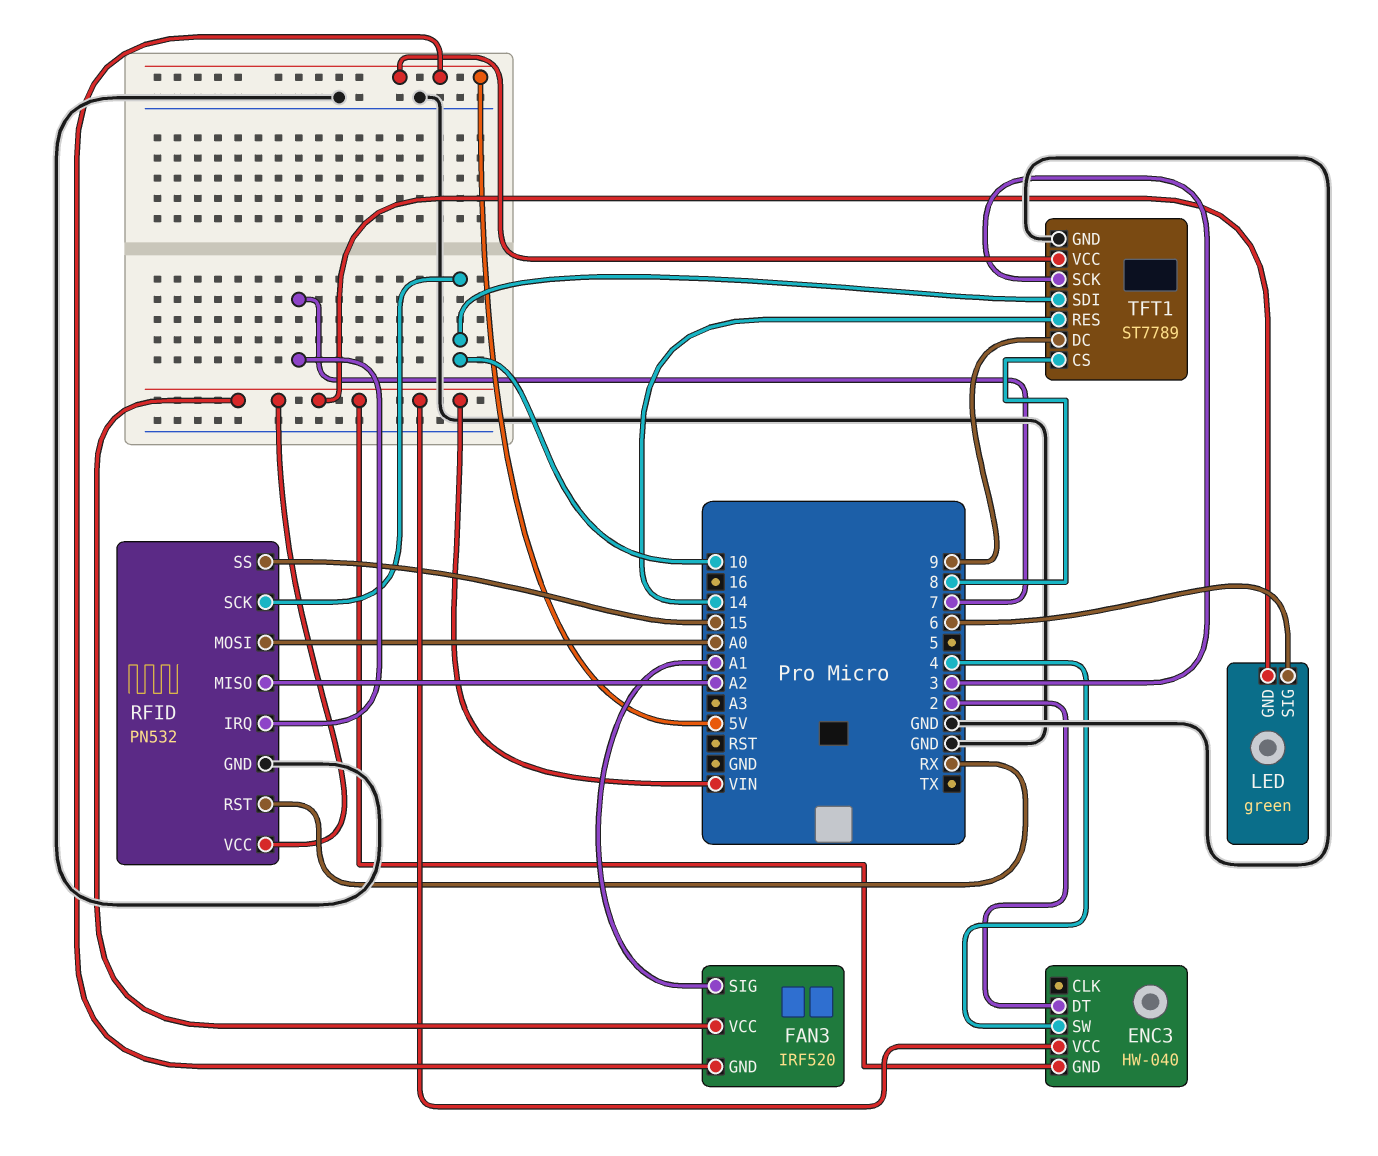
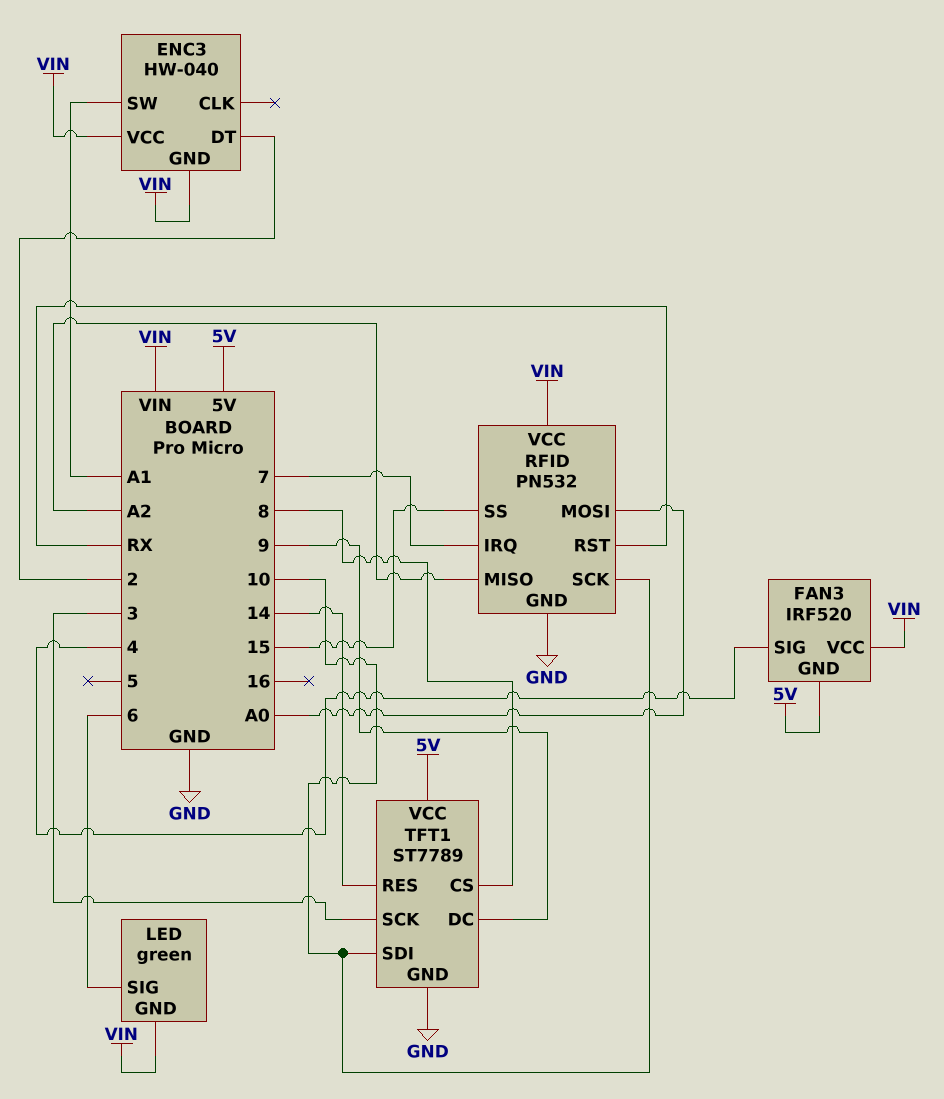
ENC3 pin SW: 4 -> A1
FAN3 pin SIG: A1 -> 4

